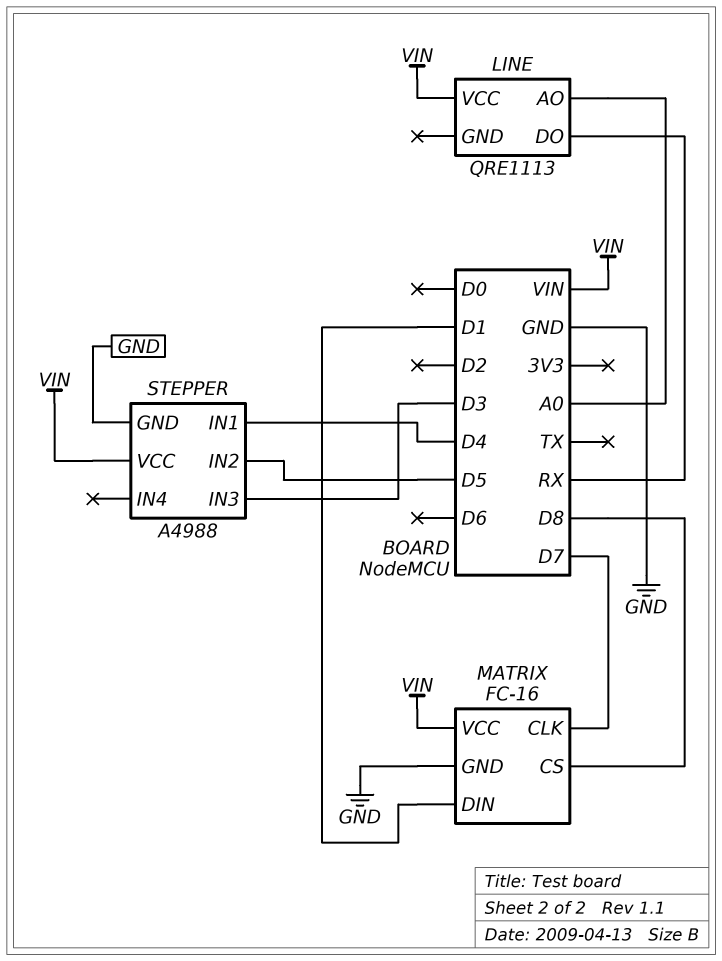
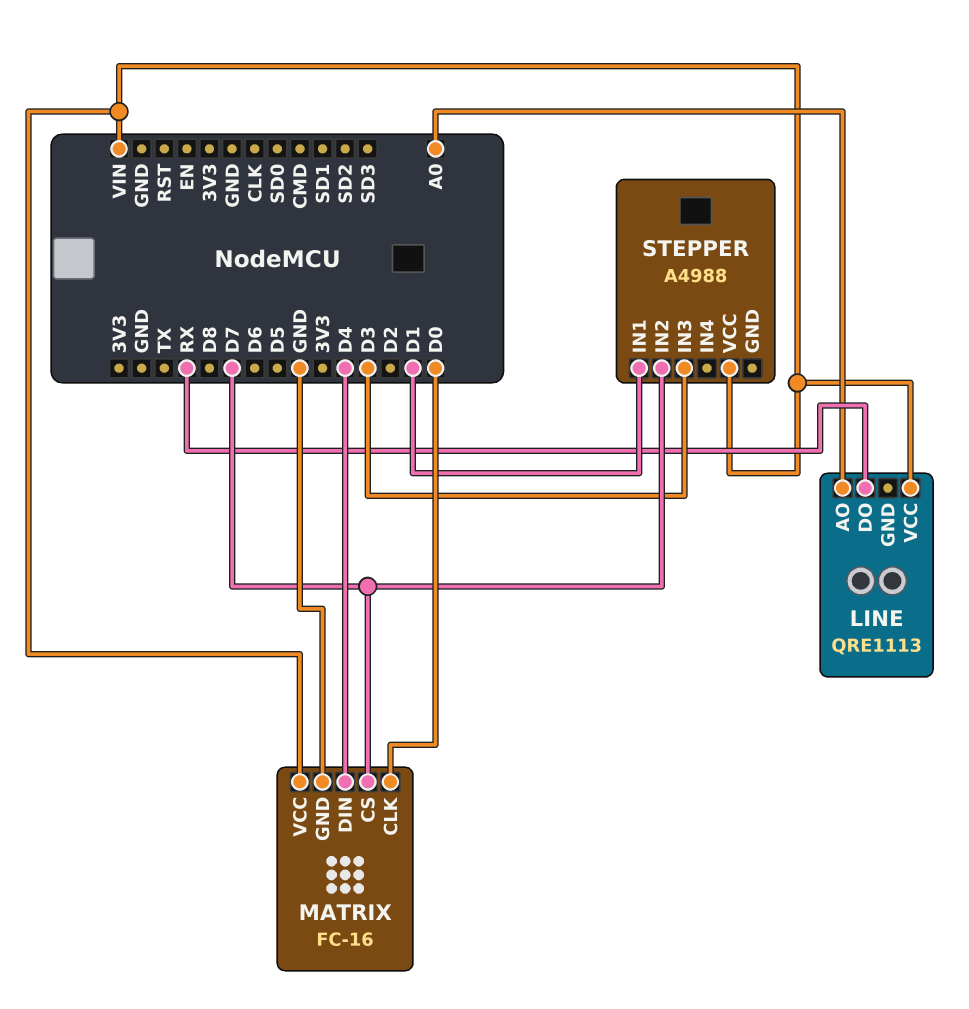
MATRIX pin CLK: D7 -> D0
MATRIX pin CS: D8 -> D7
MATRIX pin DIN: D1 -> D4
STEPPER pin GND: GND -> none
STEPPER pin IN1: D4 -> D1
STEPPER pin IN2: D5 -> D7

